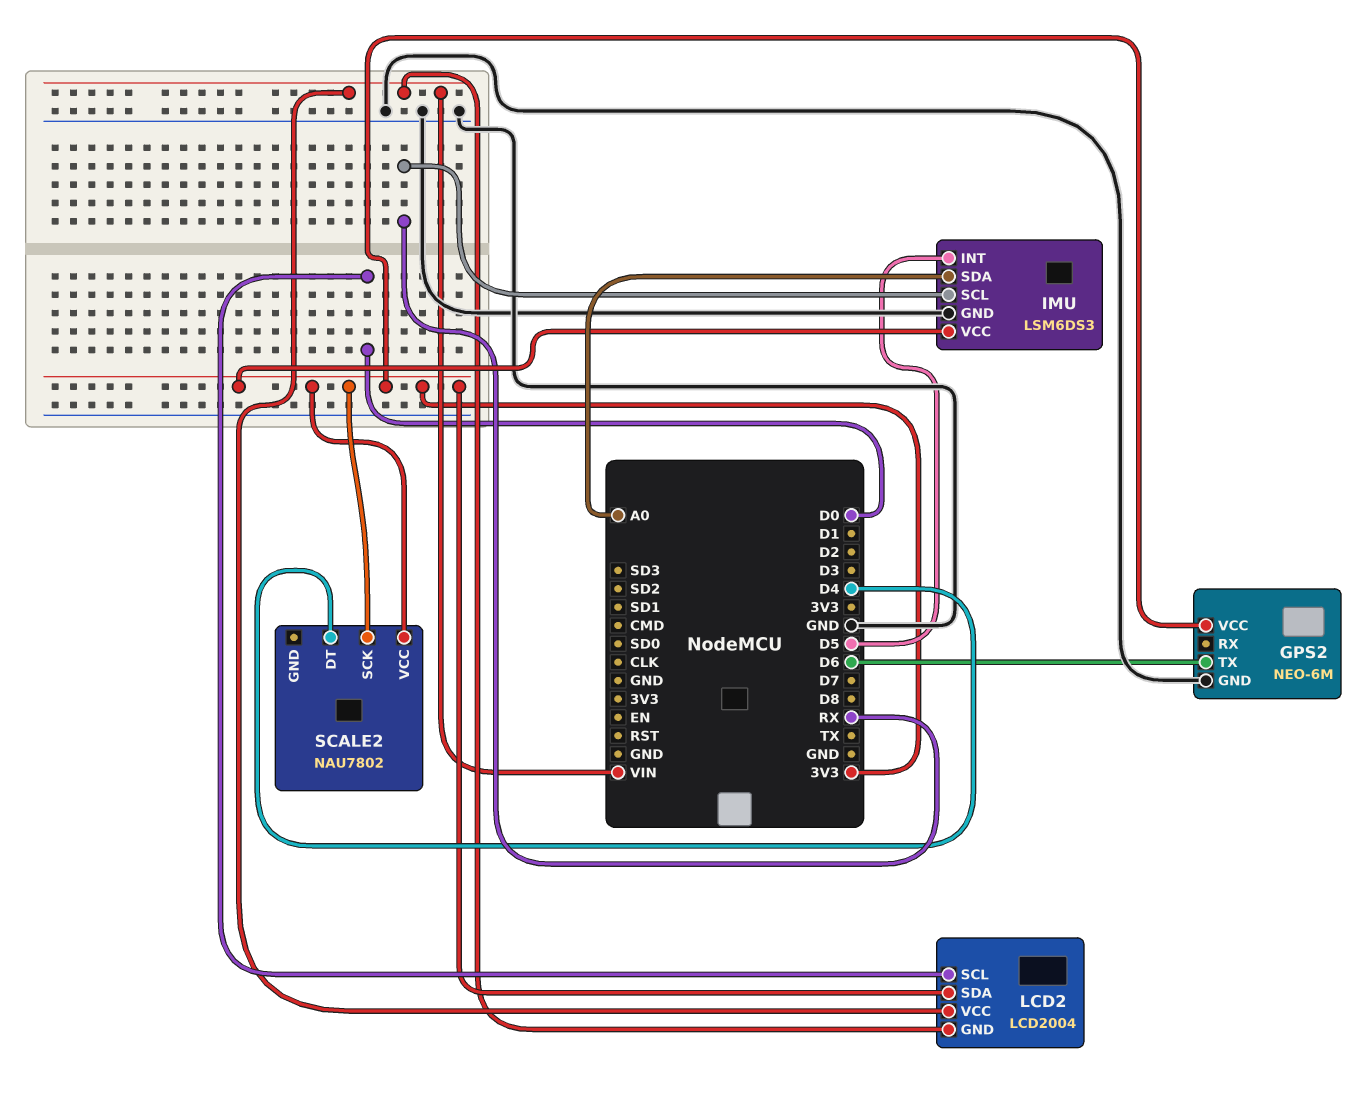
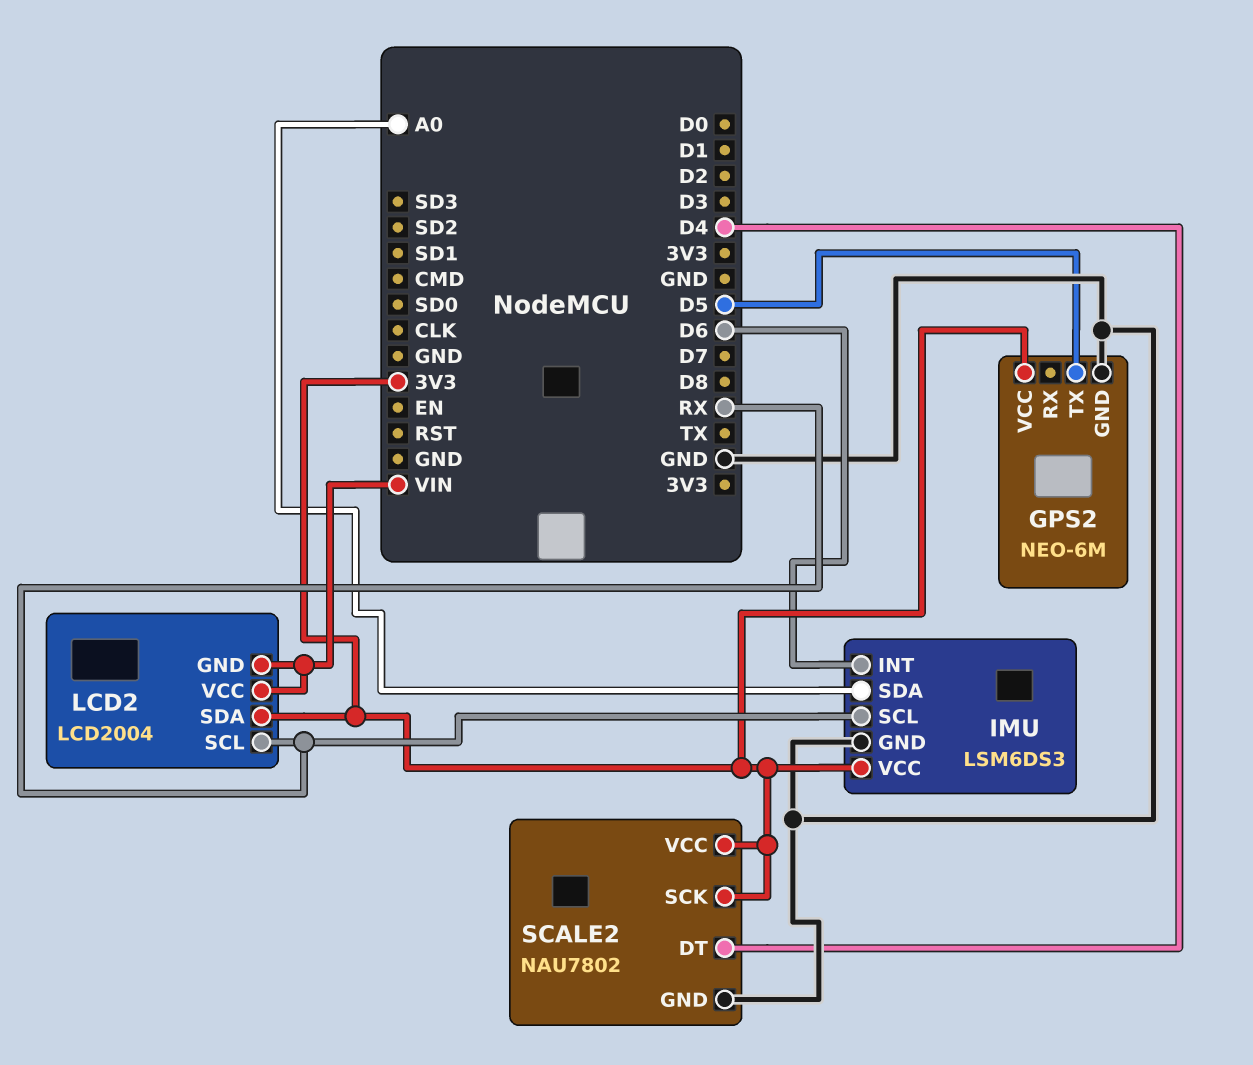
GPS2 pin TX: D6 -> D5
IMU pin INT: D5 -> D6
LCD2 pin SCL: D0 -> RX
SCALE2 pin GND: none -> GND

